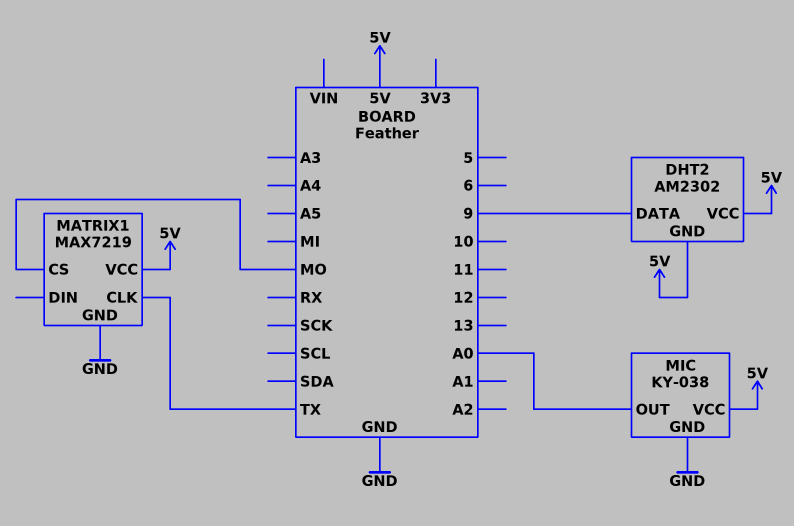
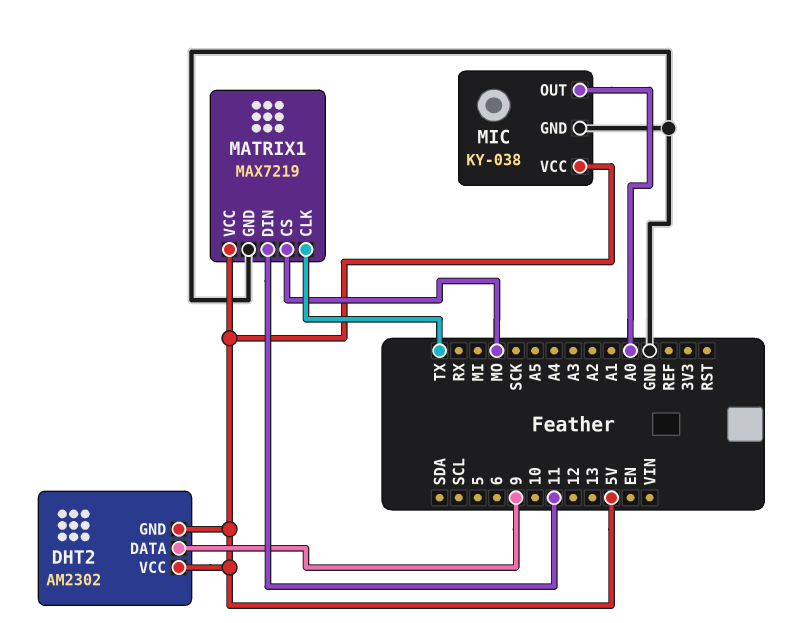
MATRIX1 pin DIN: none -> 11

